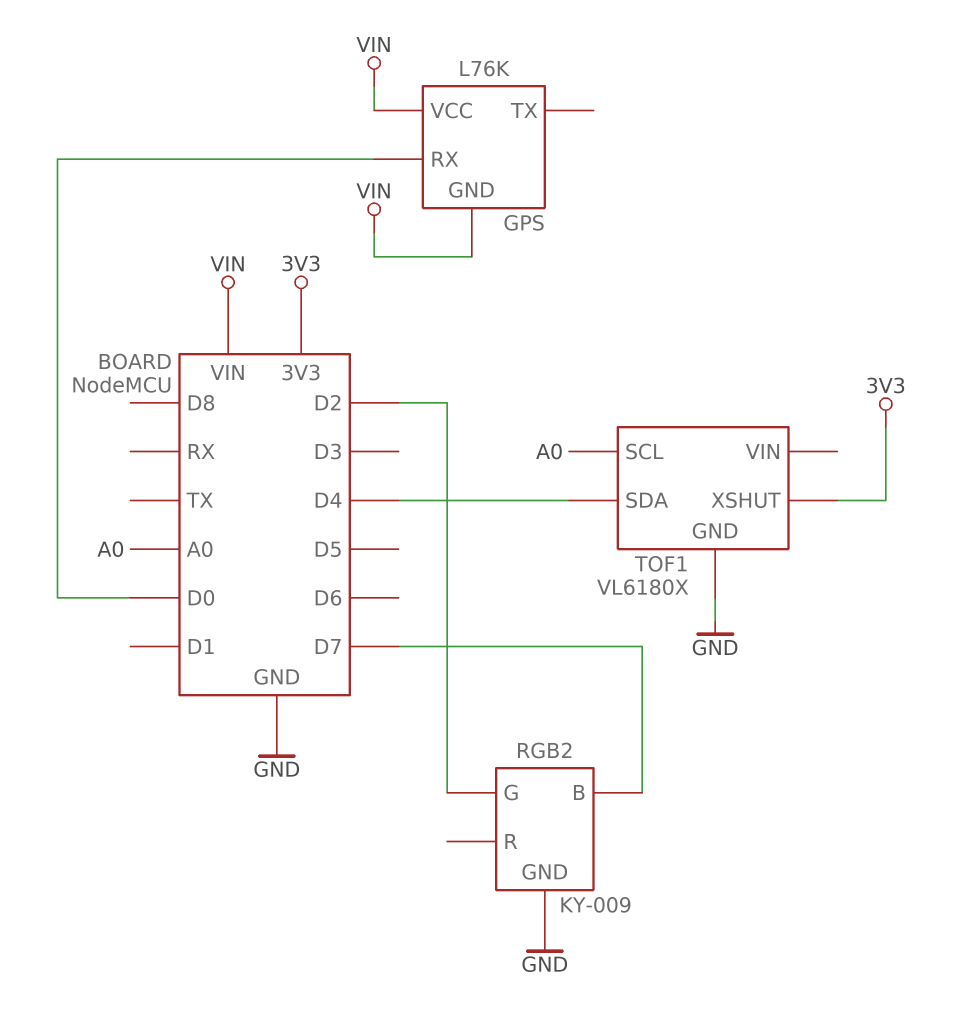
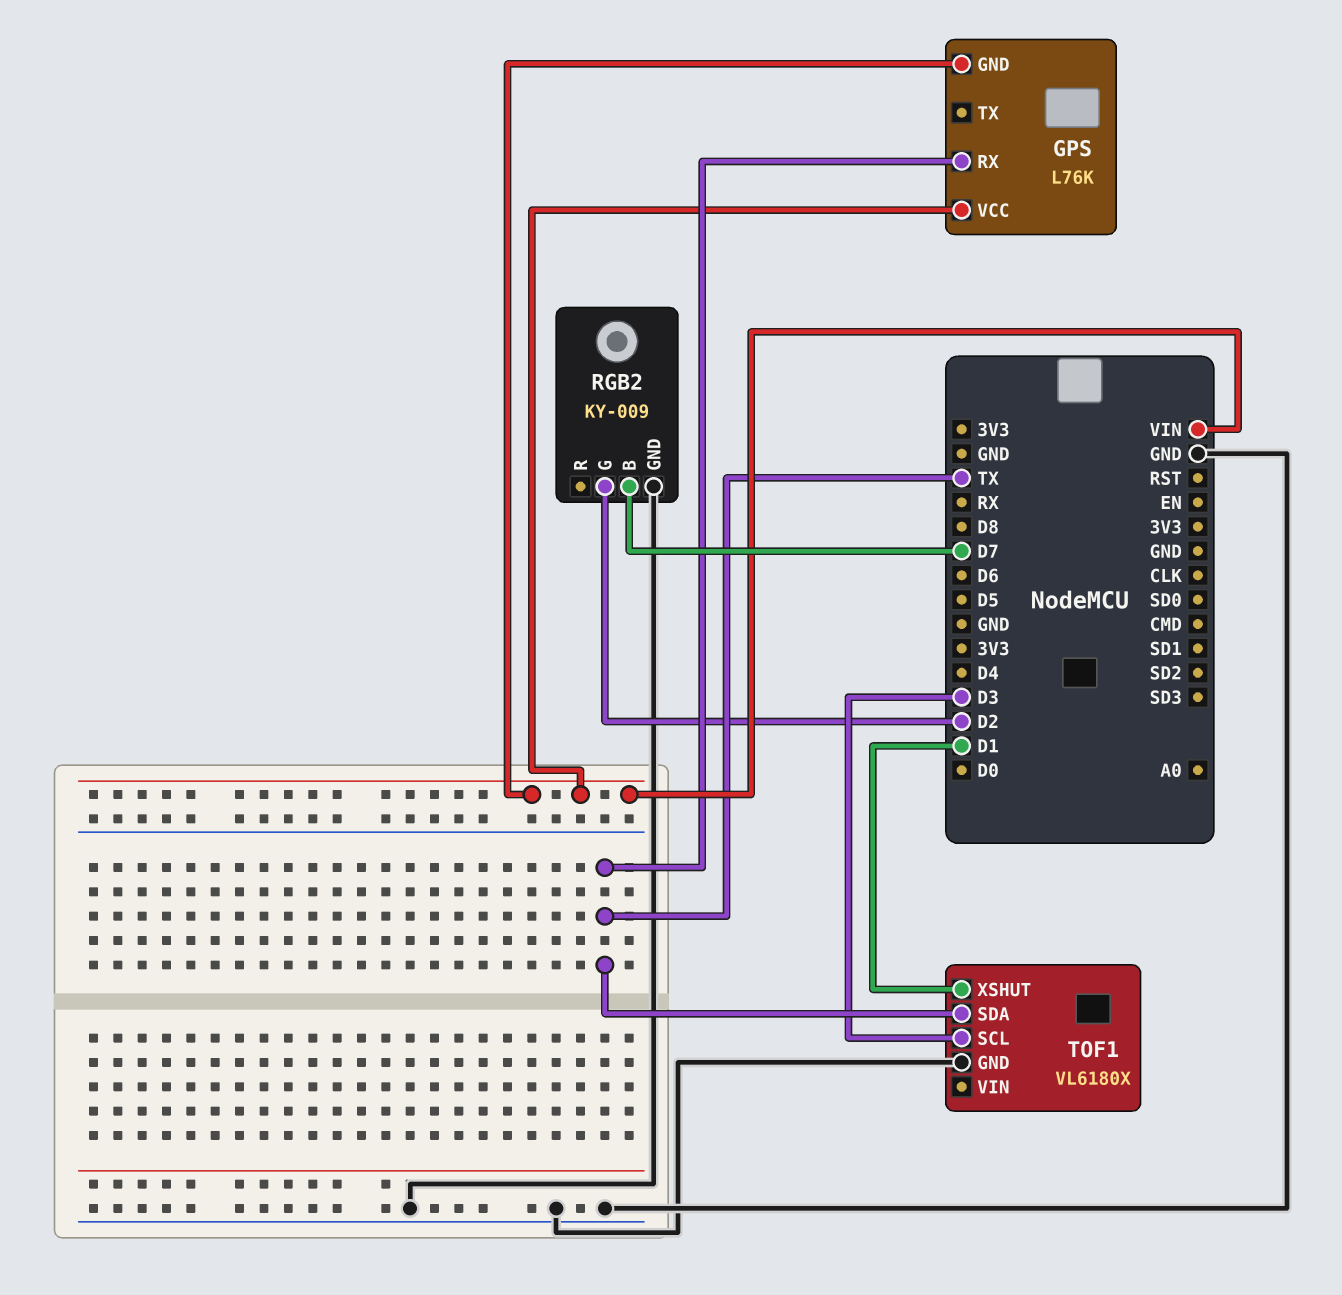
GPS pin RX: D0 -> TX
TOF1 pin SCL: A0 -> D3
TOF1 pin SDA: D4 -> TX
TOF1 pin XSHUT: 3V3 -> D1

